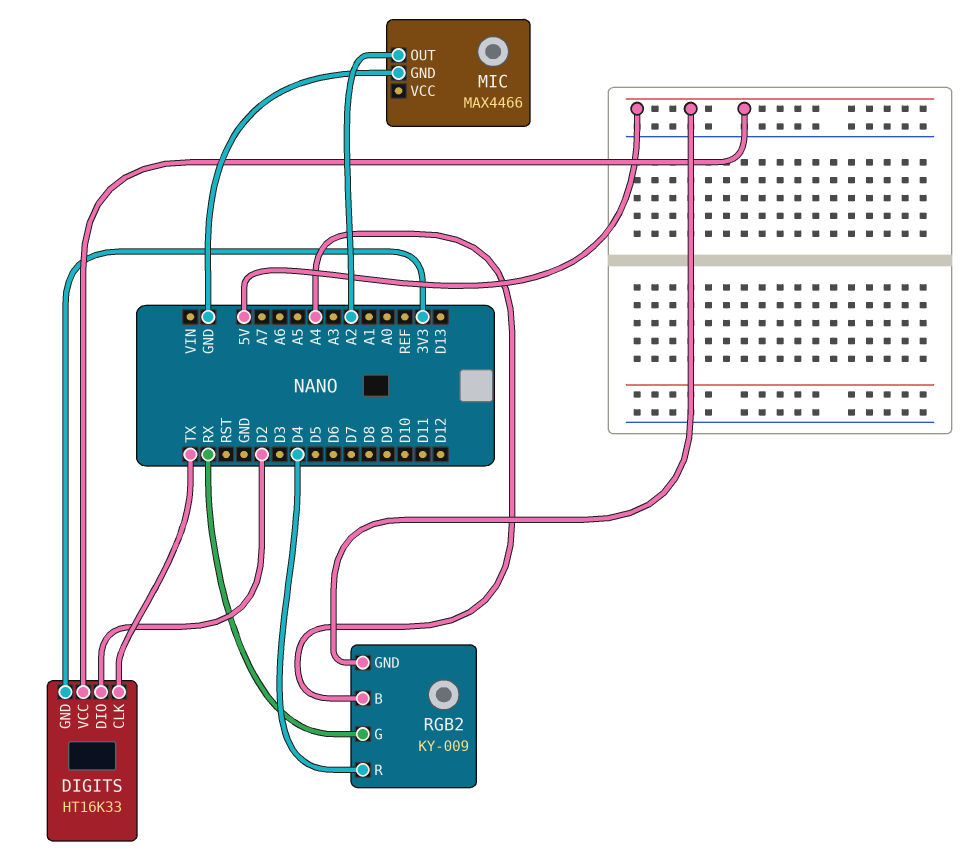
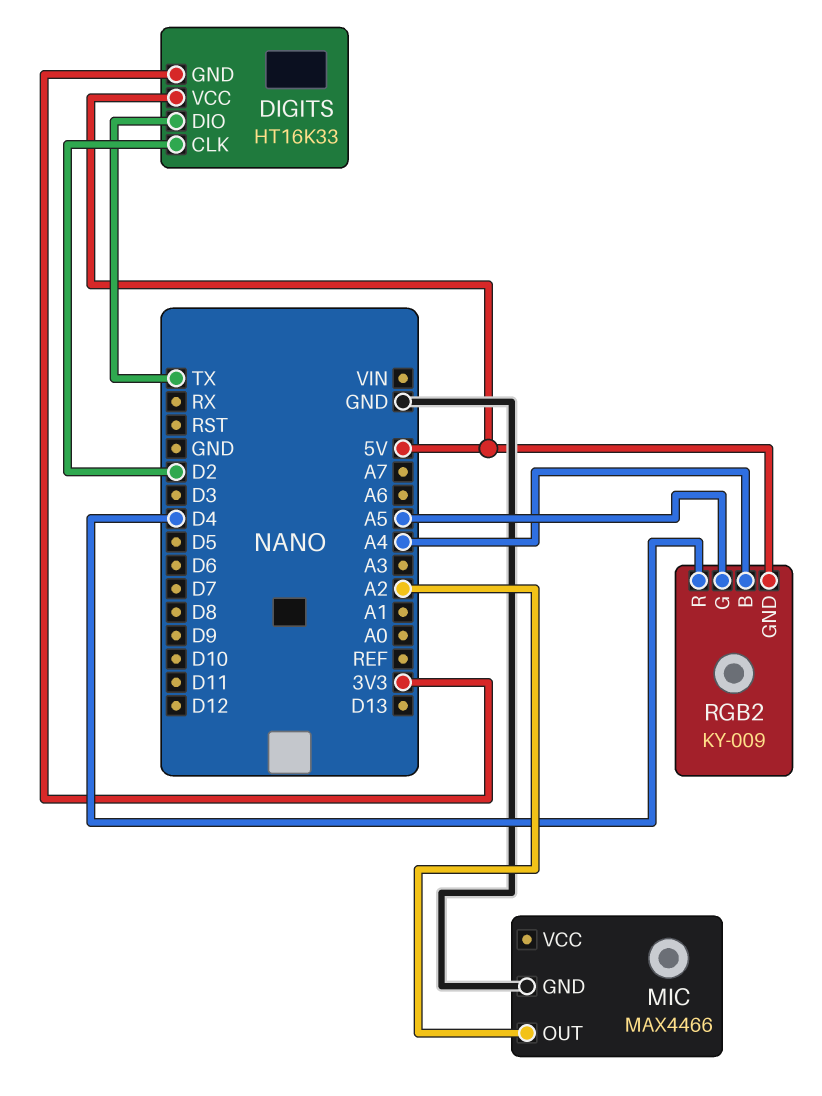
DIGITS pin CLK: TX -> D2
DIGITS pin DIO: D2 -> TX
RGB2 pin G: RX -> A5

